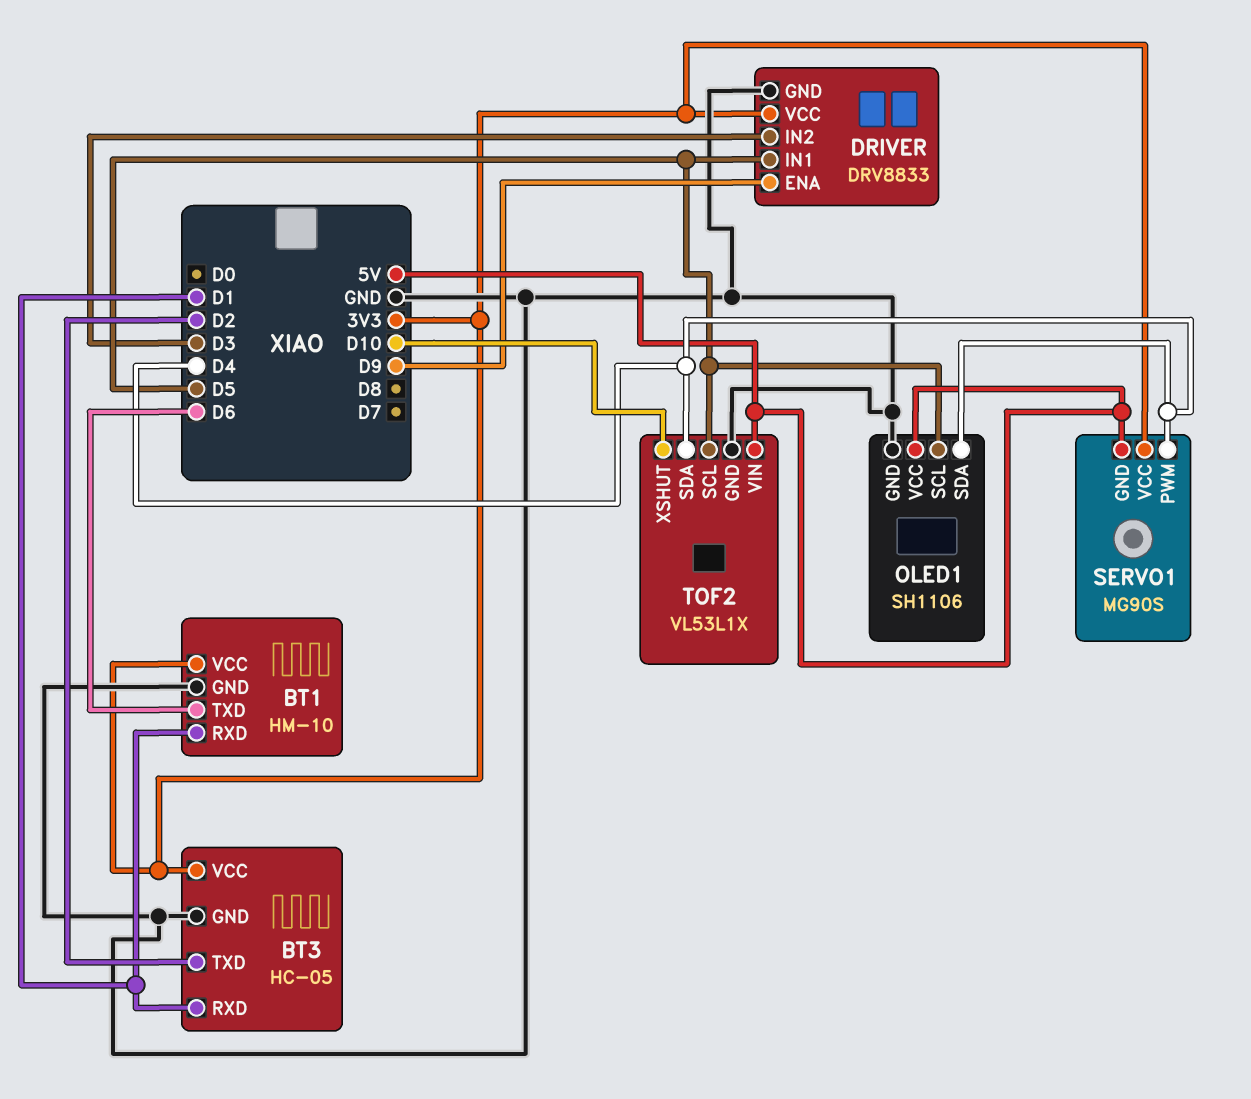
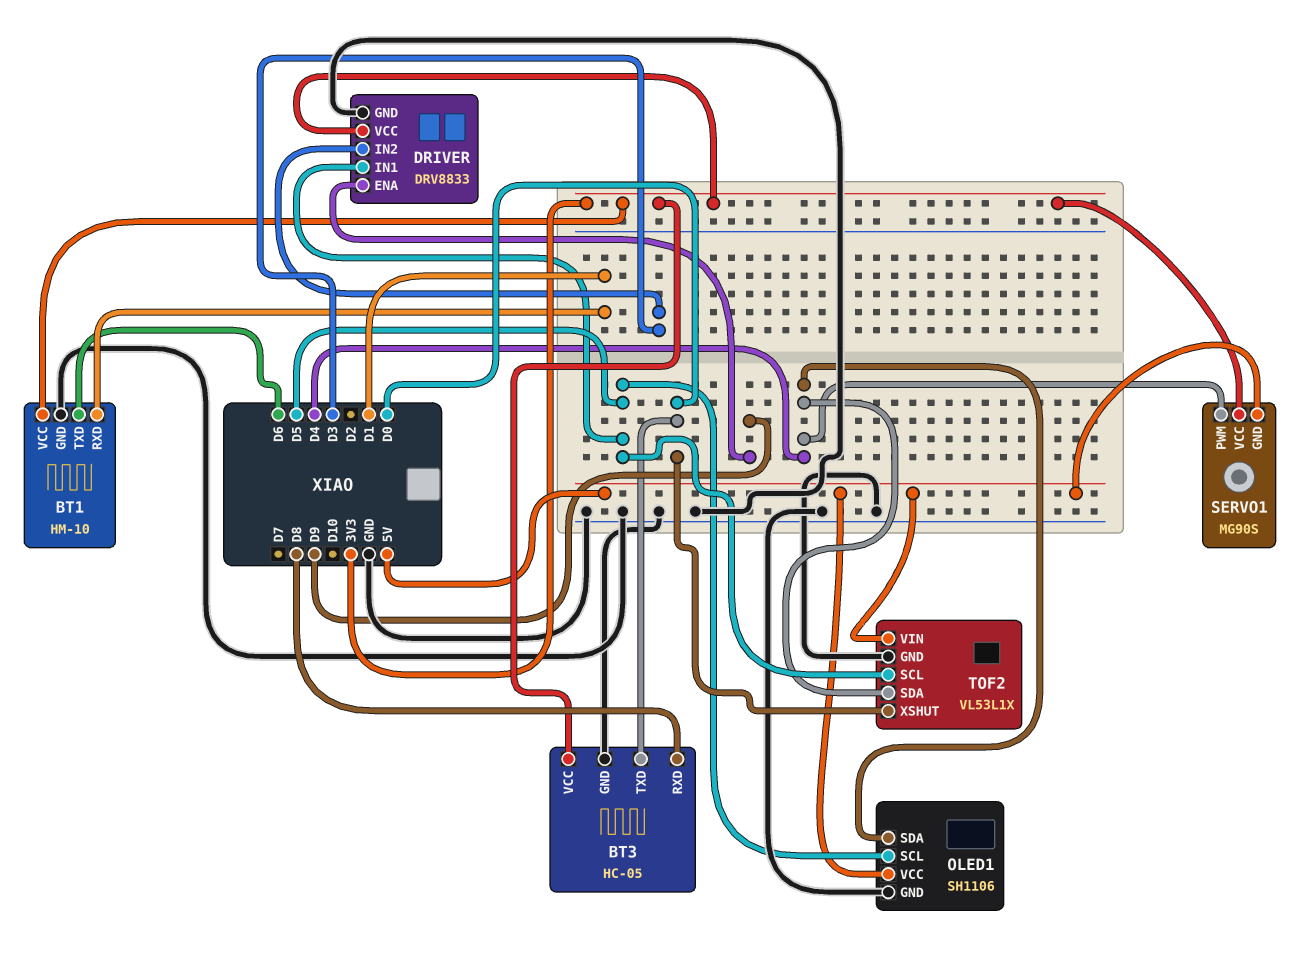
BT3 pin RXD: D1 -> D8
BT3 pin TXD: D2 -> D0
TOF2 pin XSHUT: D10 -> D0

